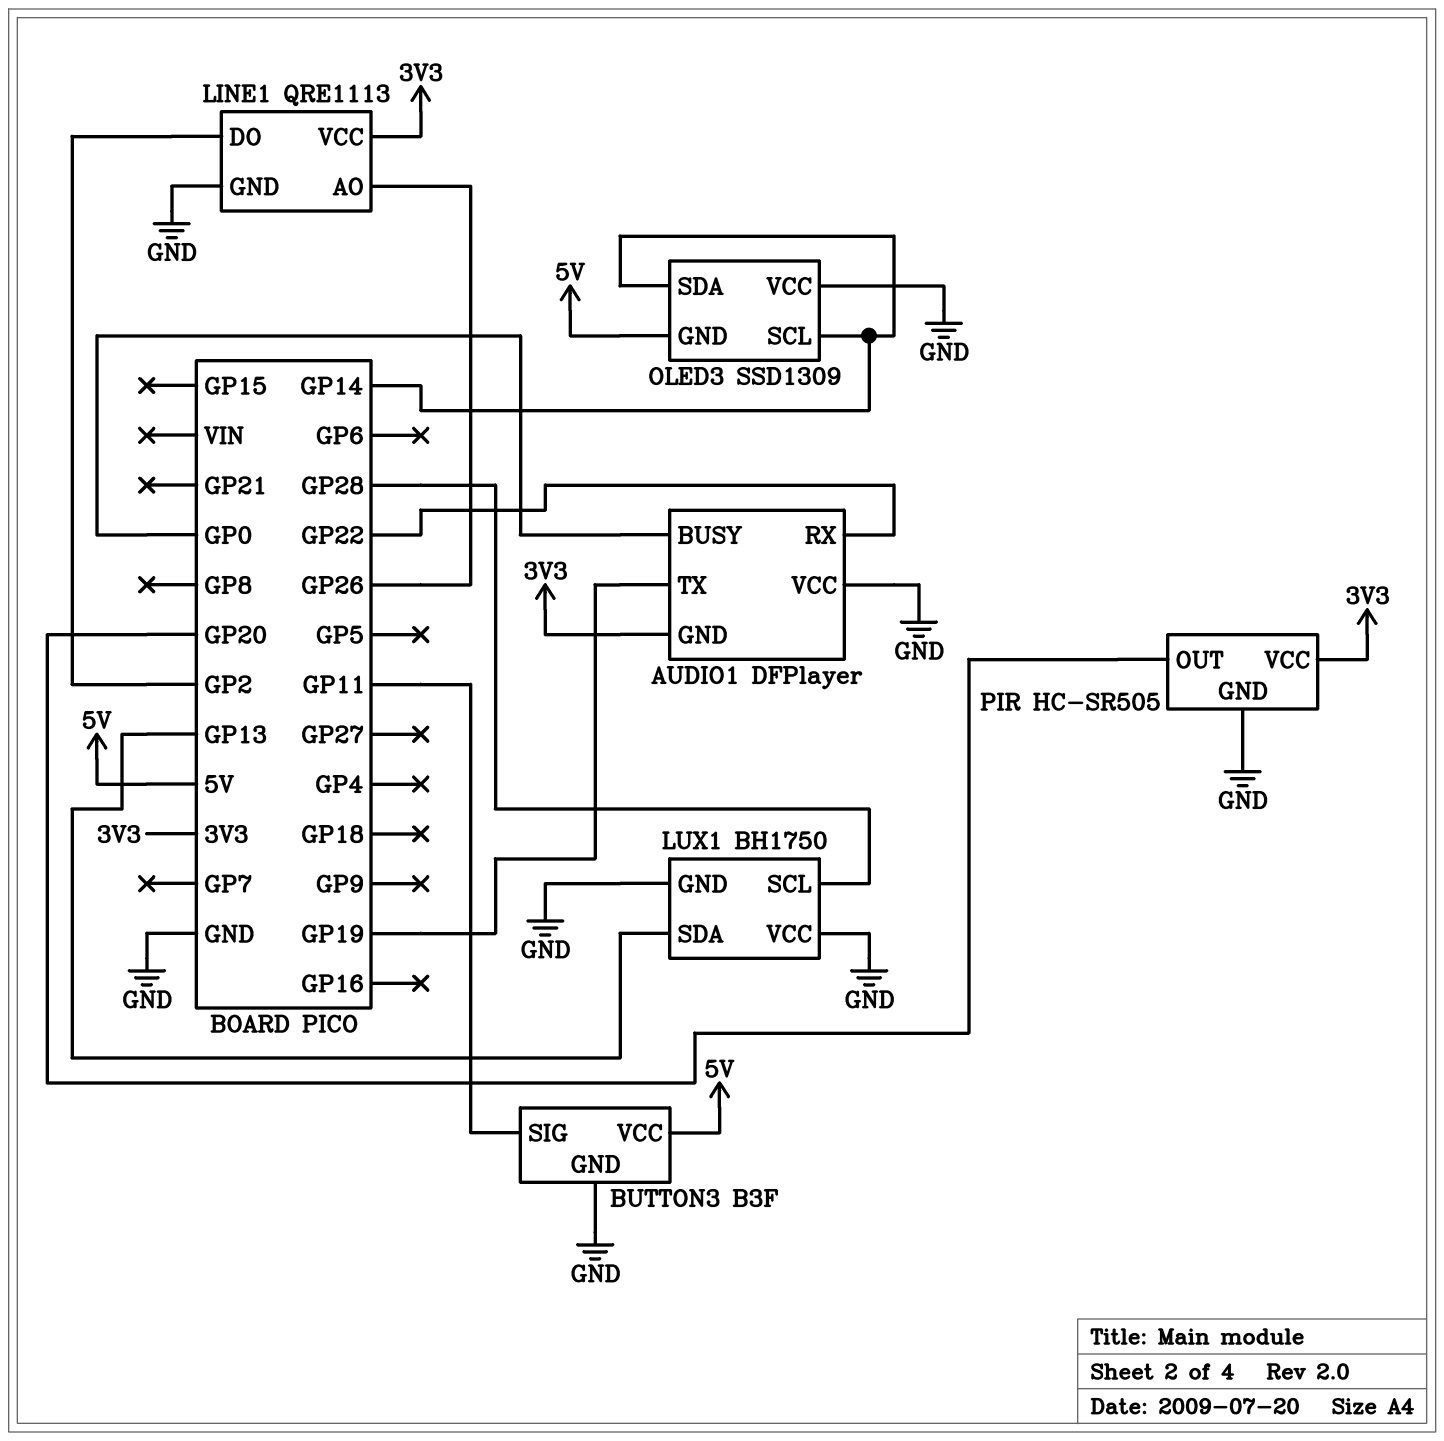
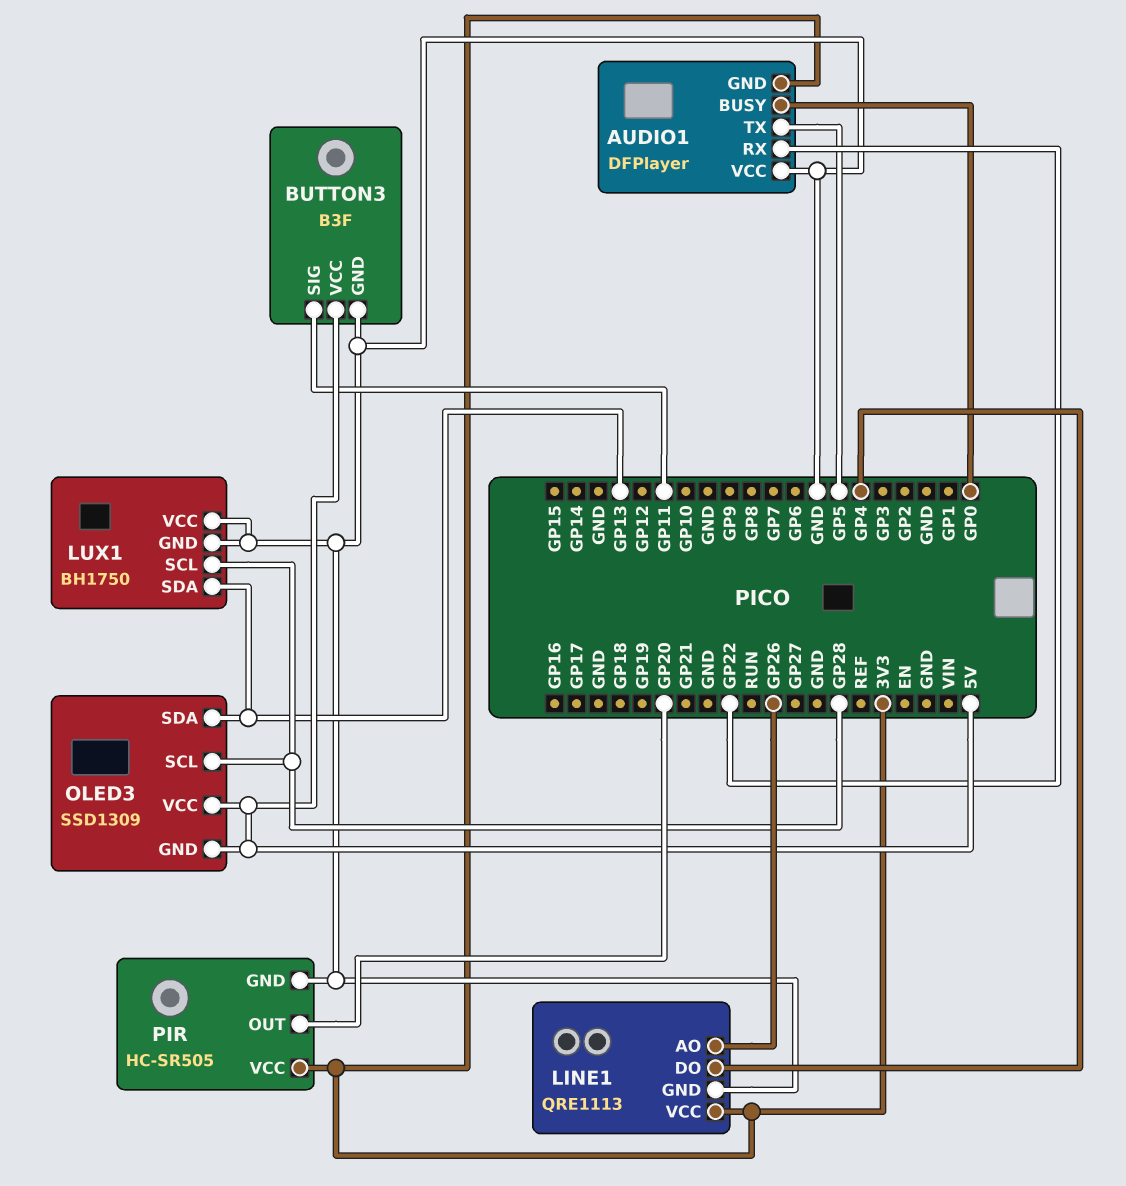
AUDIO1 pin TX: GP19 -> GP5
LINE1 pin DO: GP2 -> GP4
OLED3 pin SCL: GP14 -> GP28
OLED3 pin SDA: GP14 -> GP13
OLED3 pin VCC: GND -> 5V

